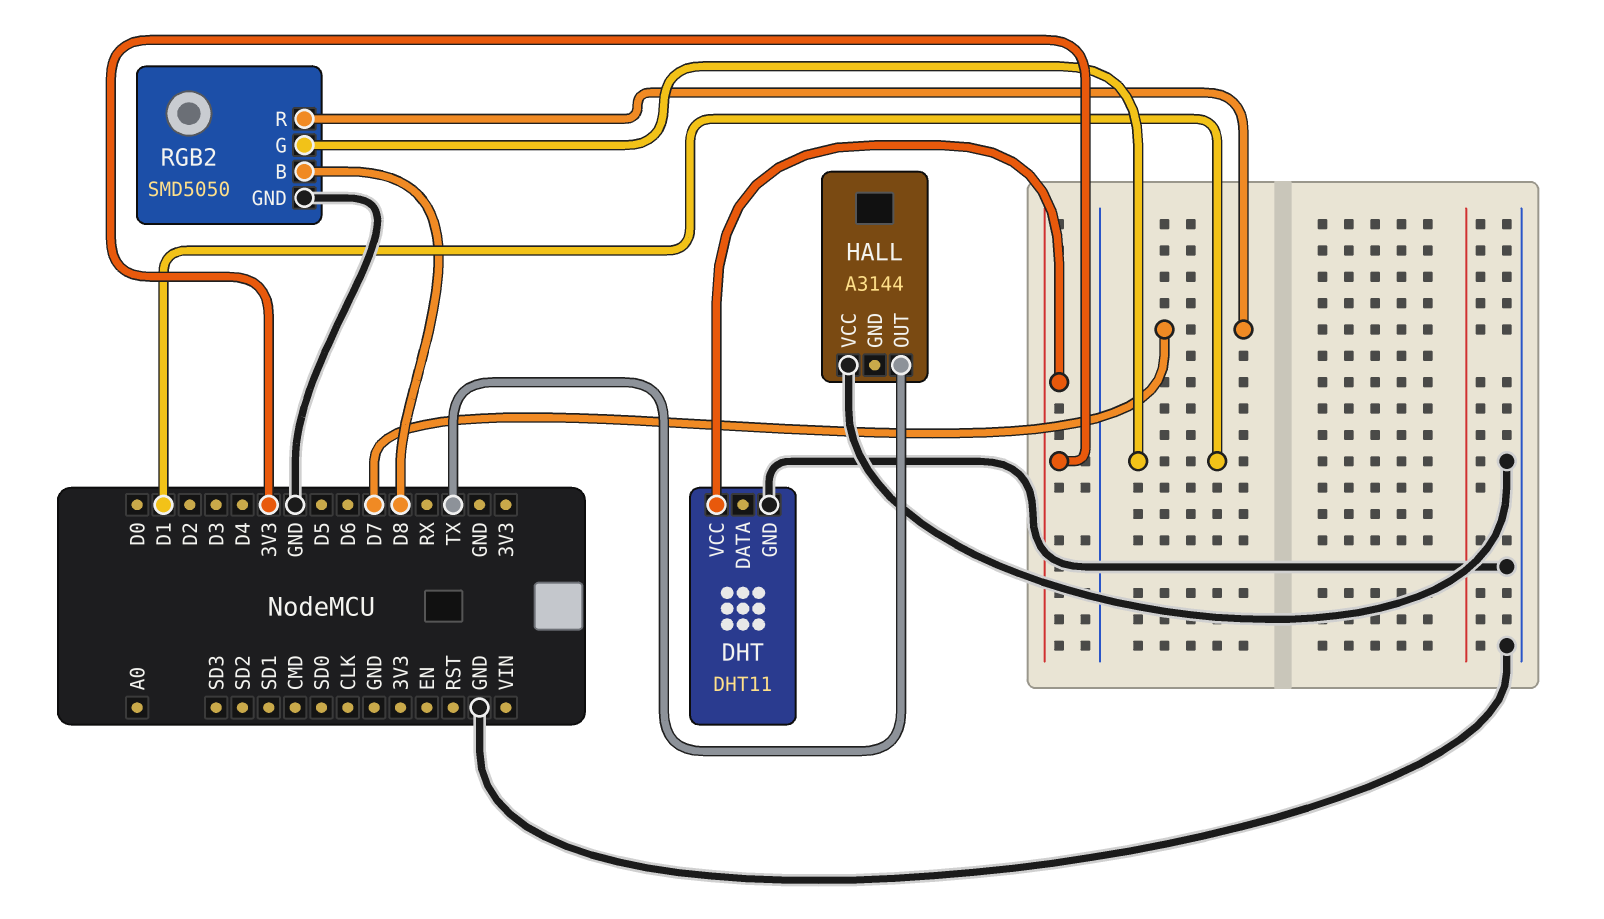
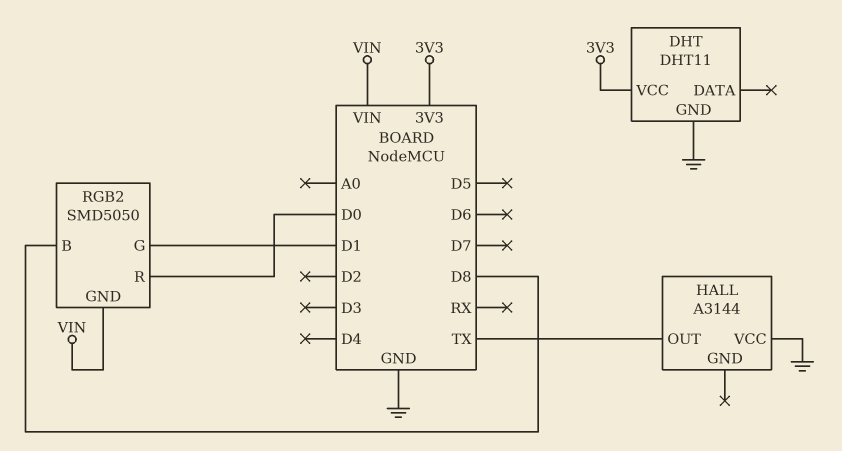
RGB2 pin GND: GND -> VIN
RGB2 pin R: D7 -> D0

